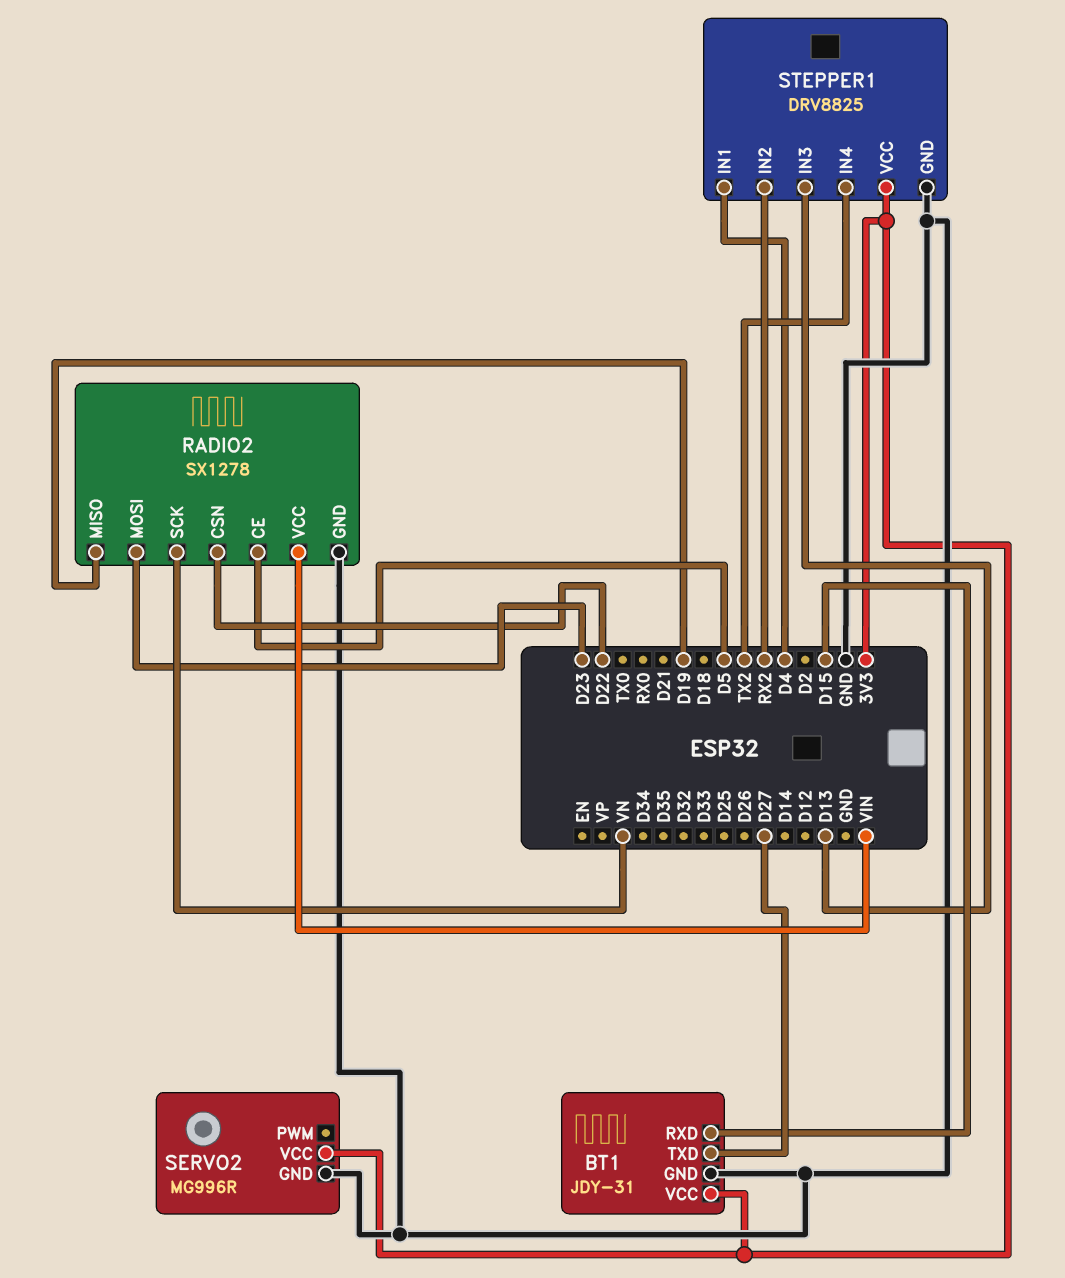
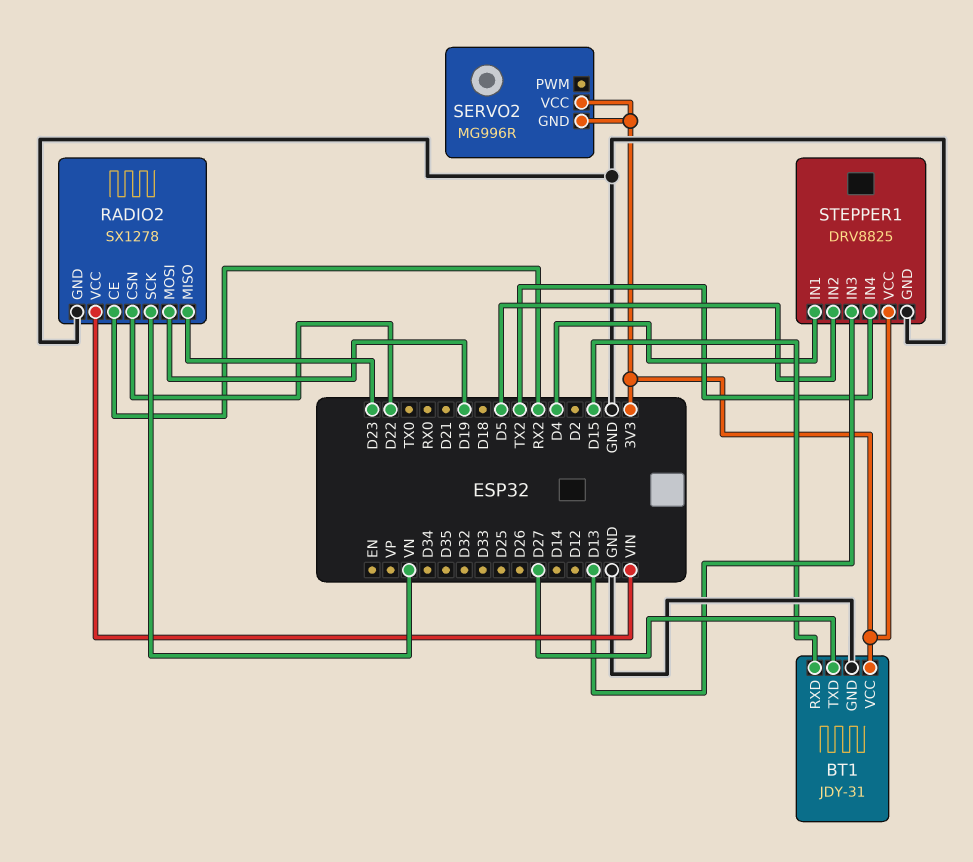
RADIO2 pin CE: D5 -> RX2
RADIO2 pin MISO: D19 -> D23
RADIO2 pin MOSI: D23 -> D19
SERVO2 pin GND: GND -> 3V3
STEPPER1 pin IN2: RX2 -> D5

